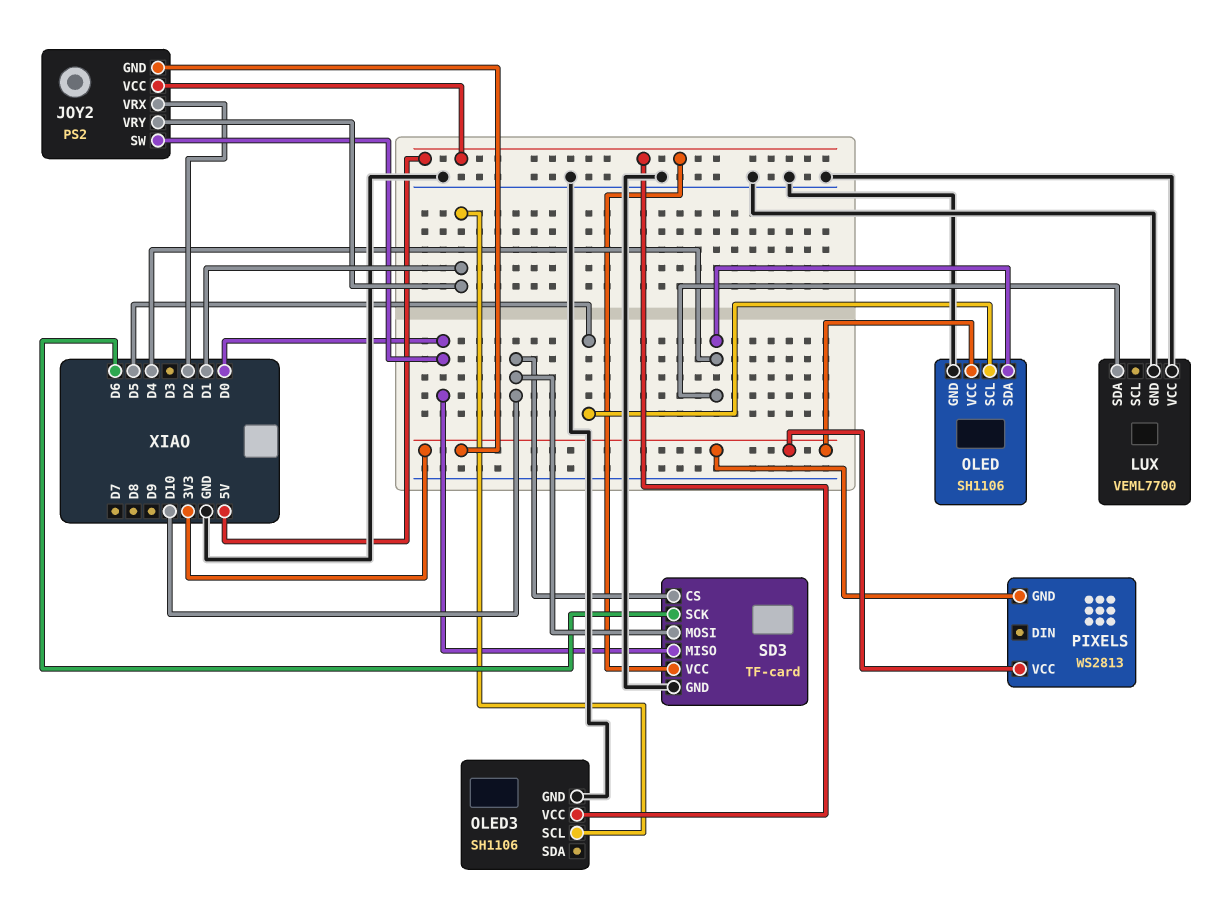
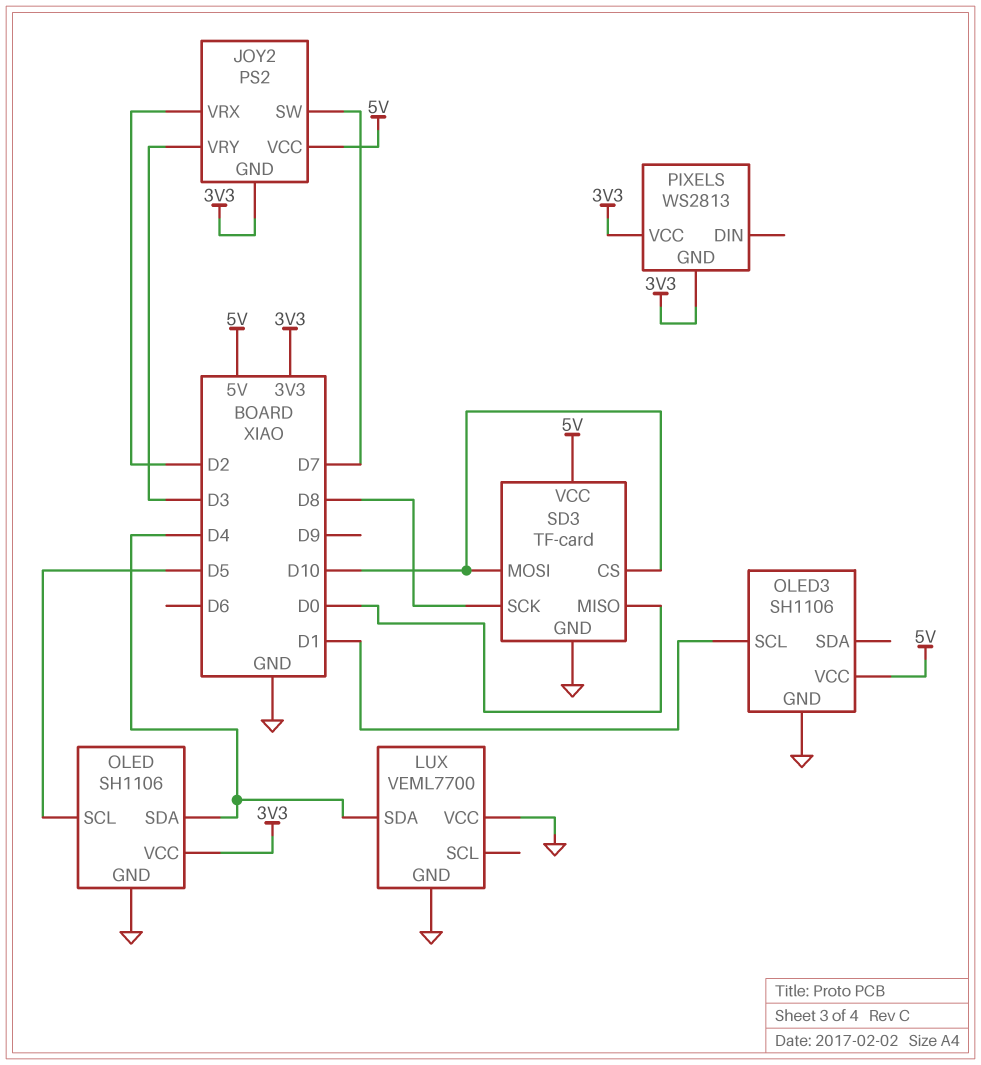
JOY2 pin SW: D0 -> D7
JOY2 pin VRY: D1 -> D3
SD3 pin SCK: D6 -> D8

